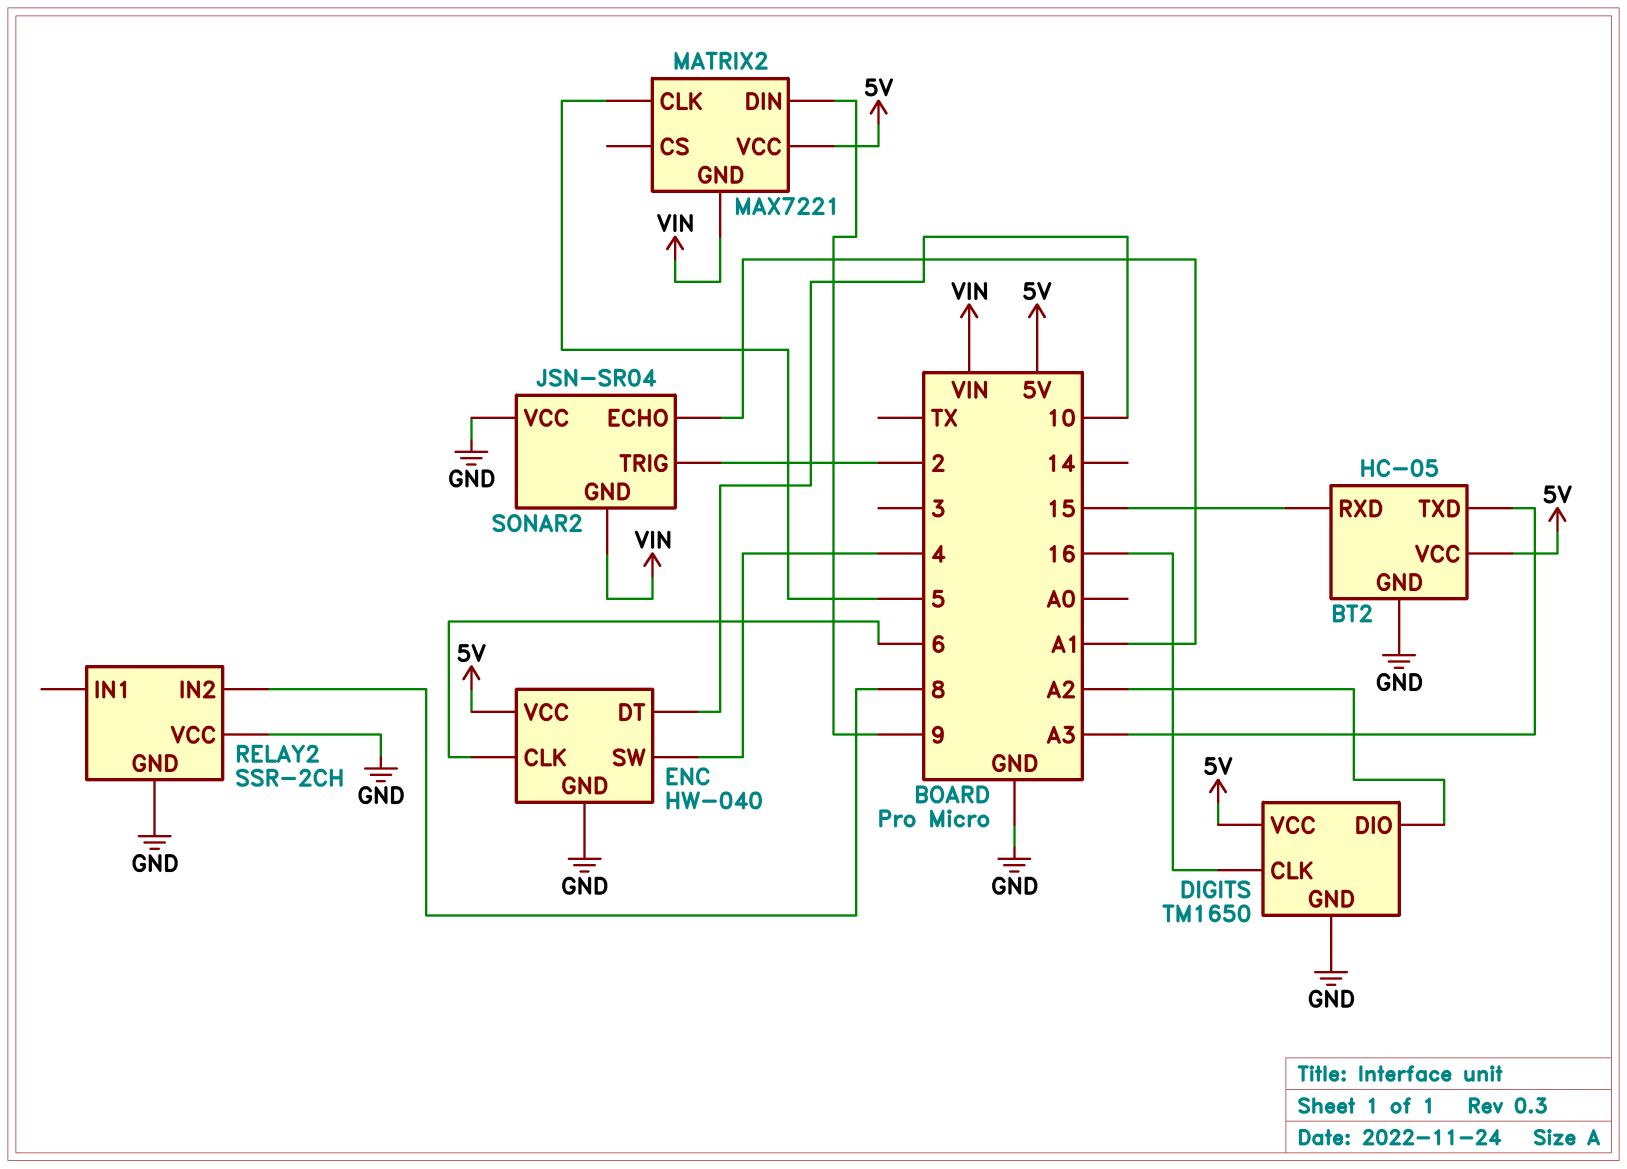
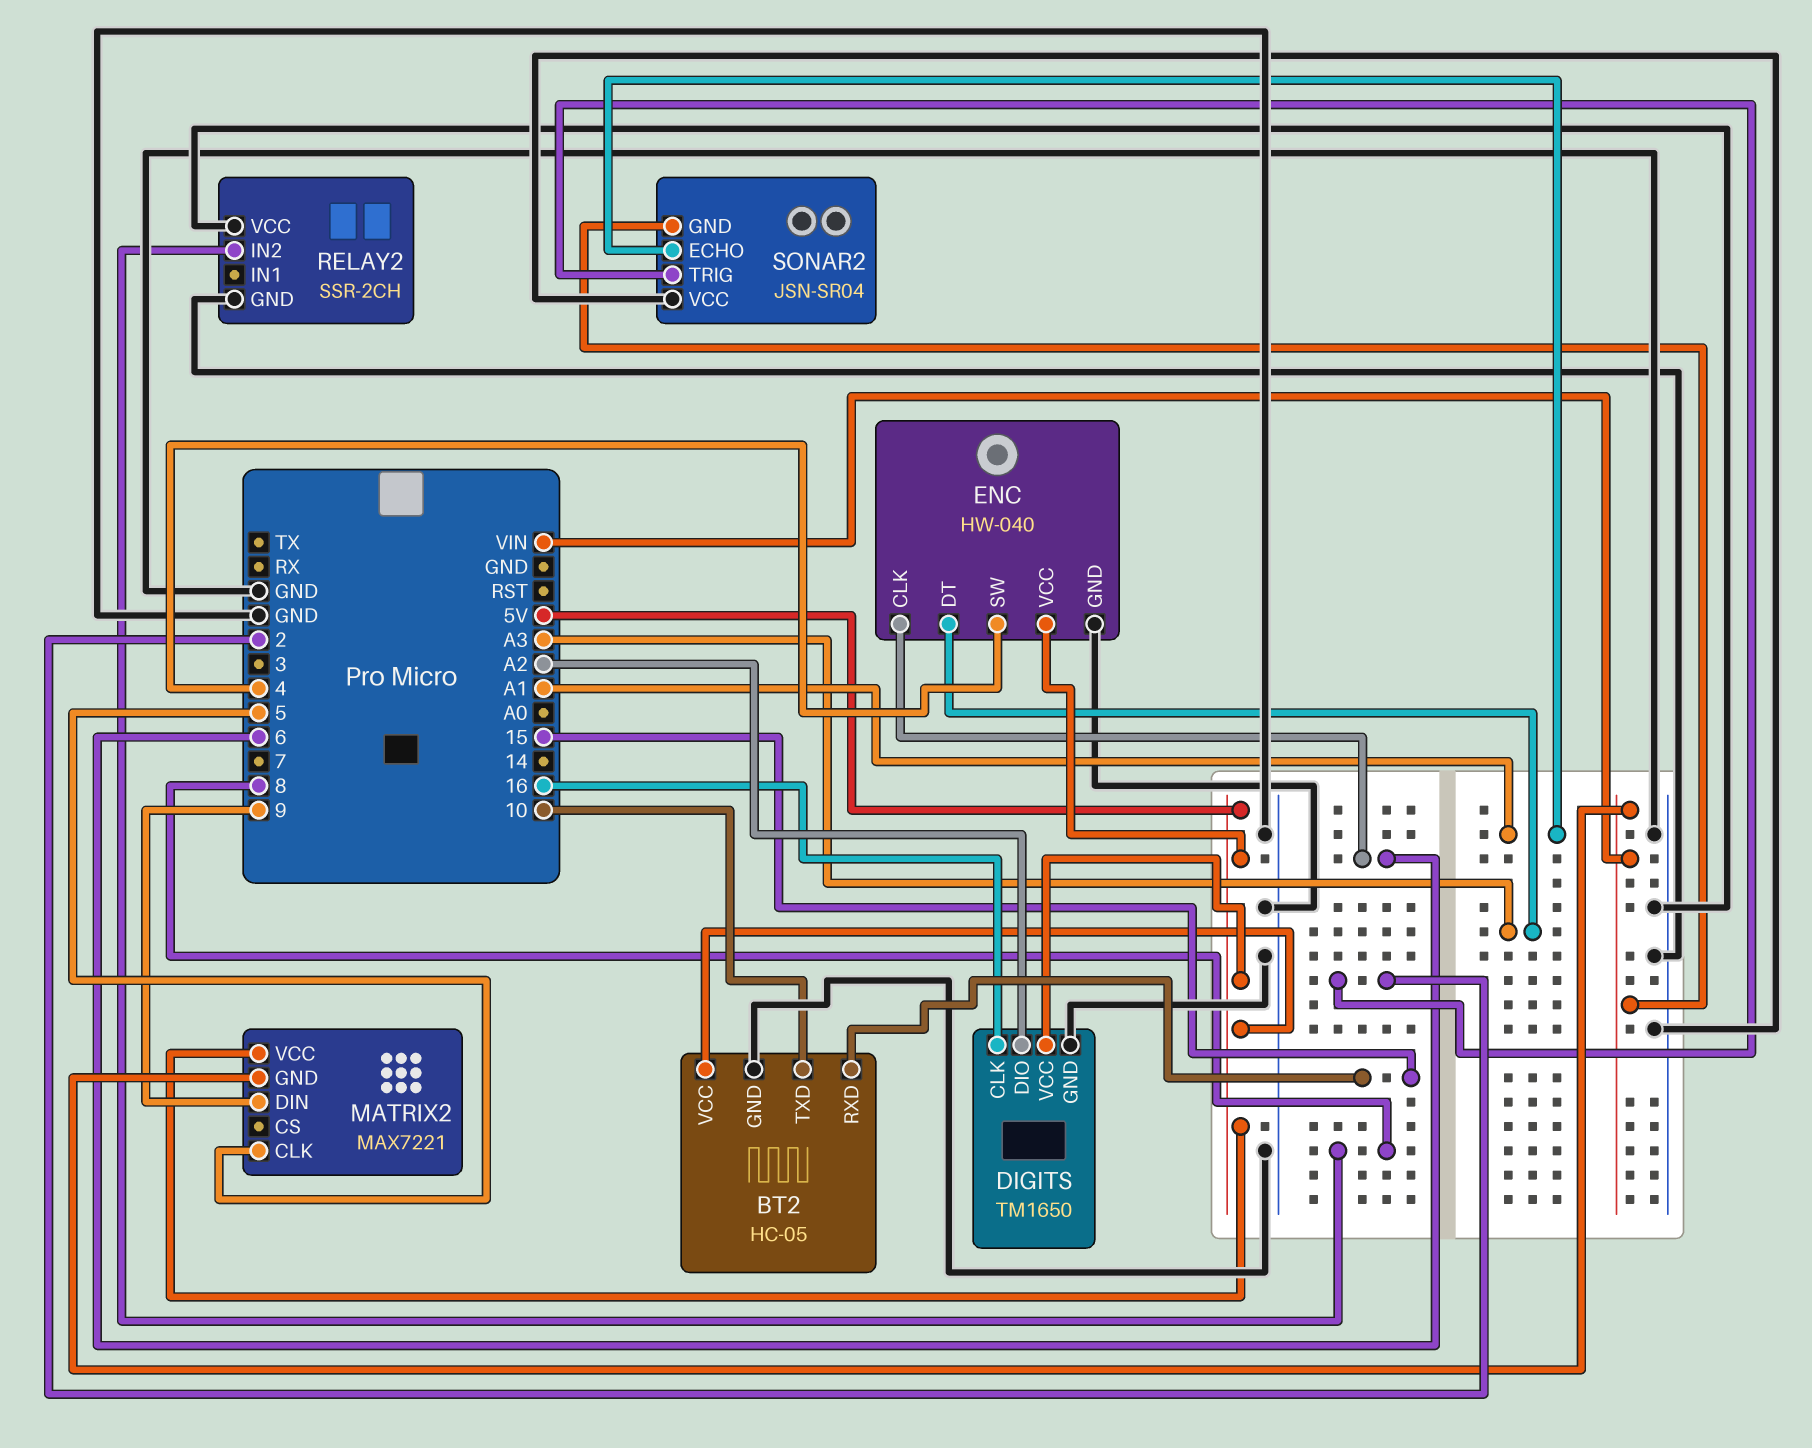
BT2 pin TXD: A3 -> 10
ENC pin DT: 10 -> A3

